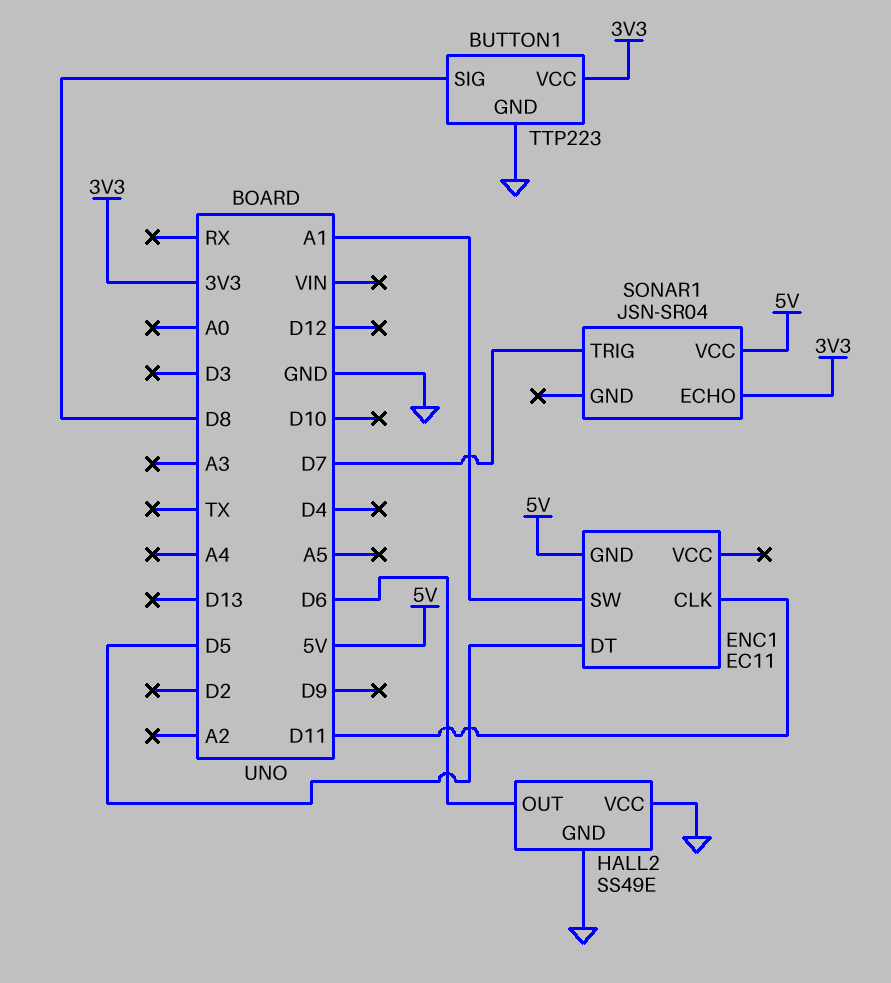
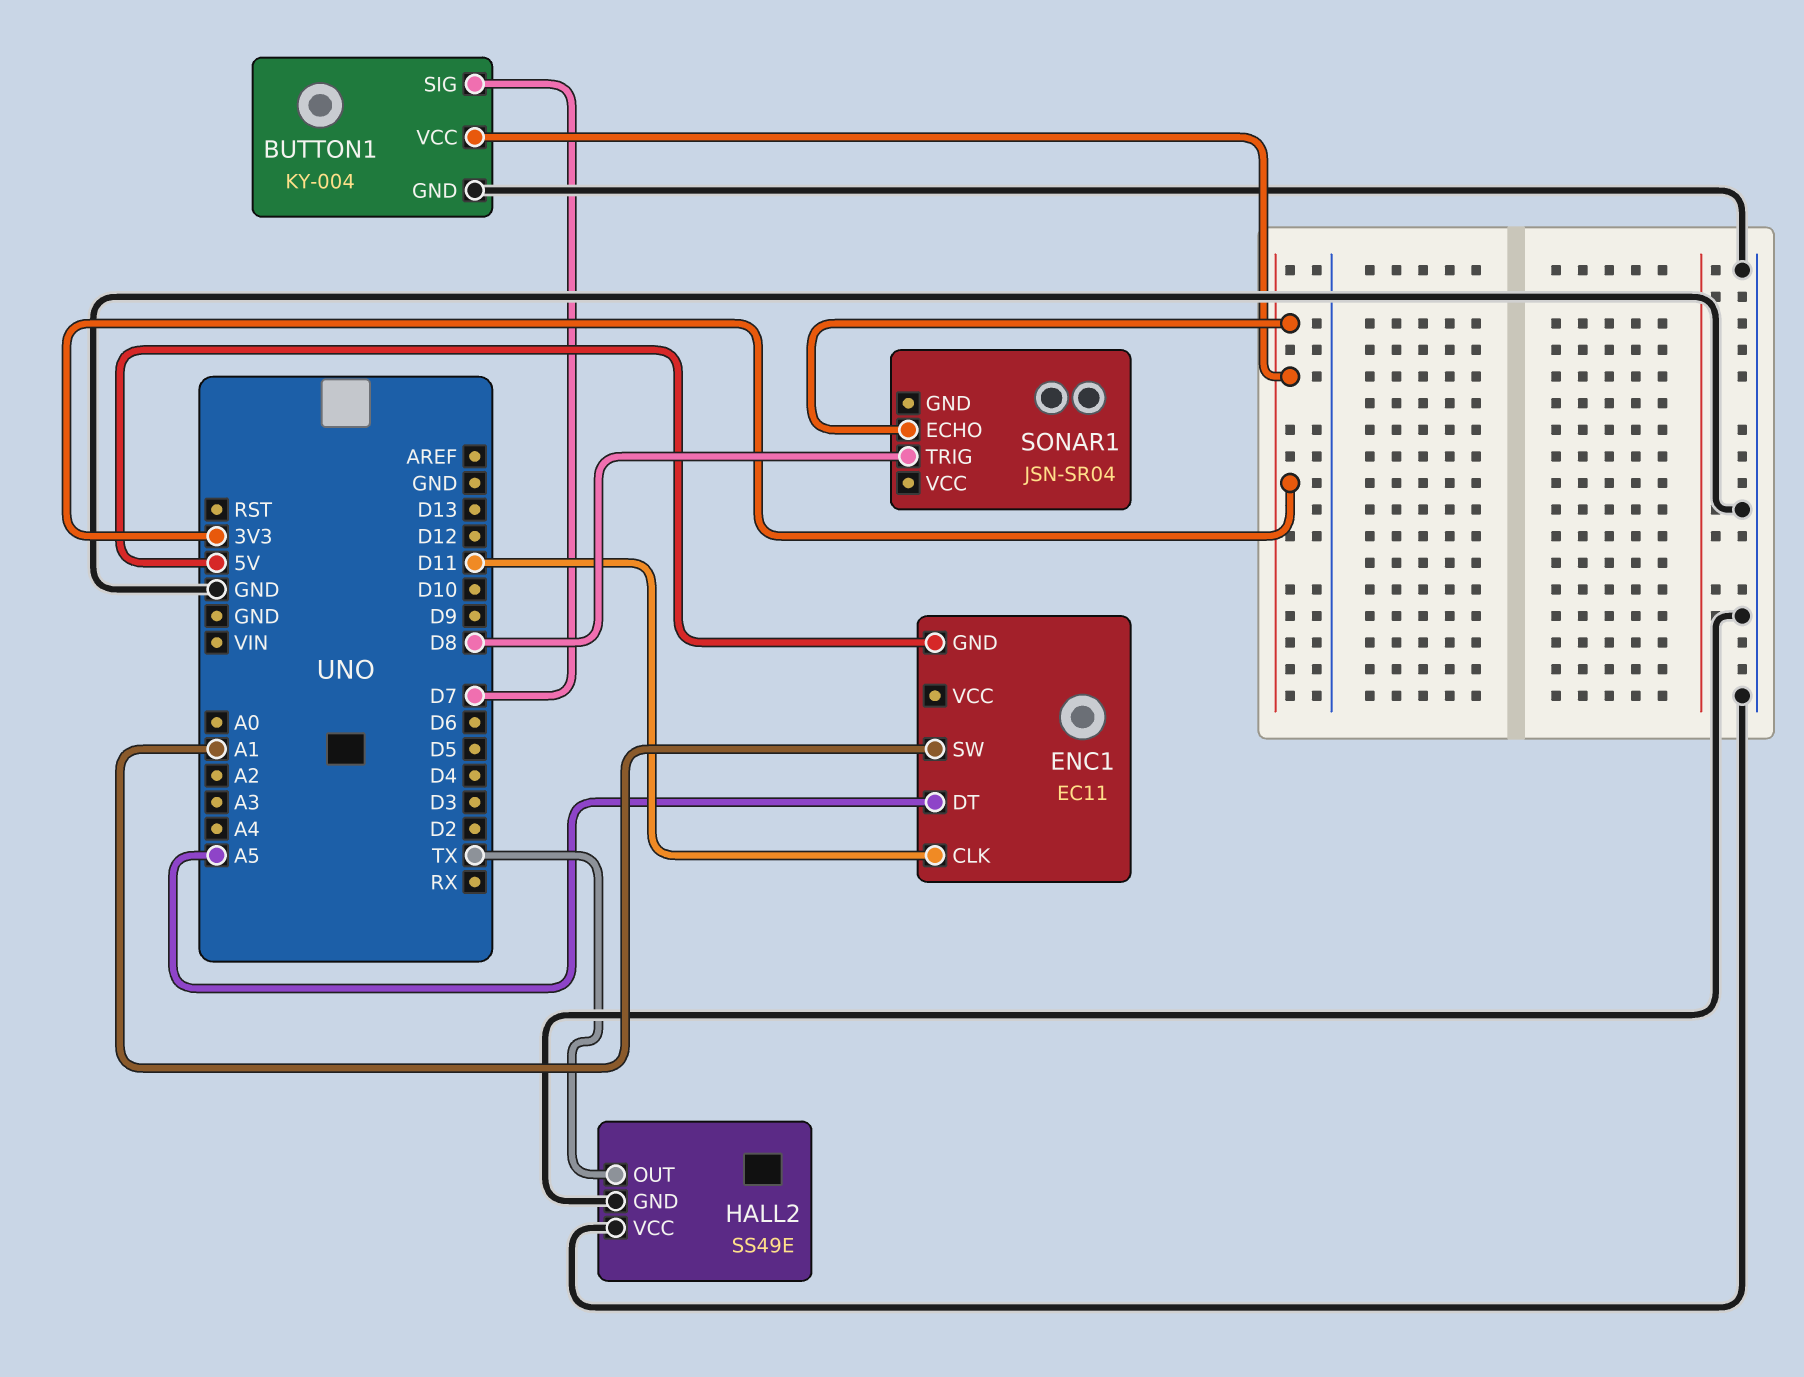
BUTTON1: TTP223 -> KY-004
BUTTON1 pin SIG: D8 -> D7
ENC1 pin DT: D5 -> A5
HALL2 pin OUT: D6 -> TX
SONAR1 pin TRIG: D7 -> D8
SONAR1 pin VCC: 5V -> none

